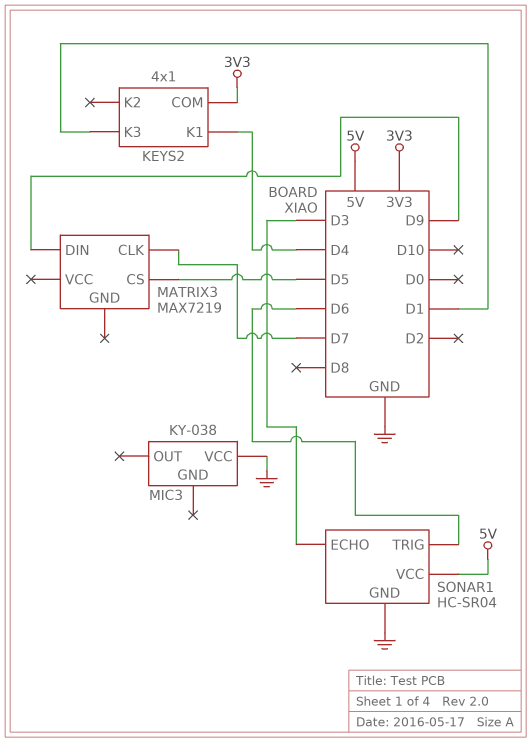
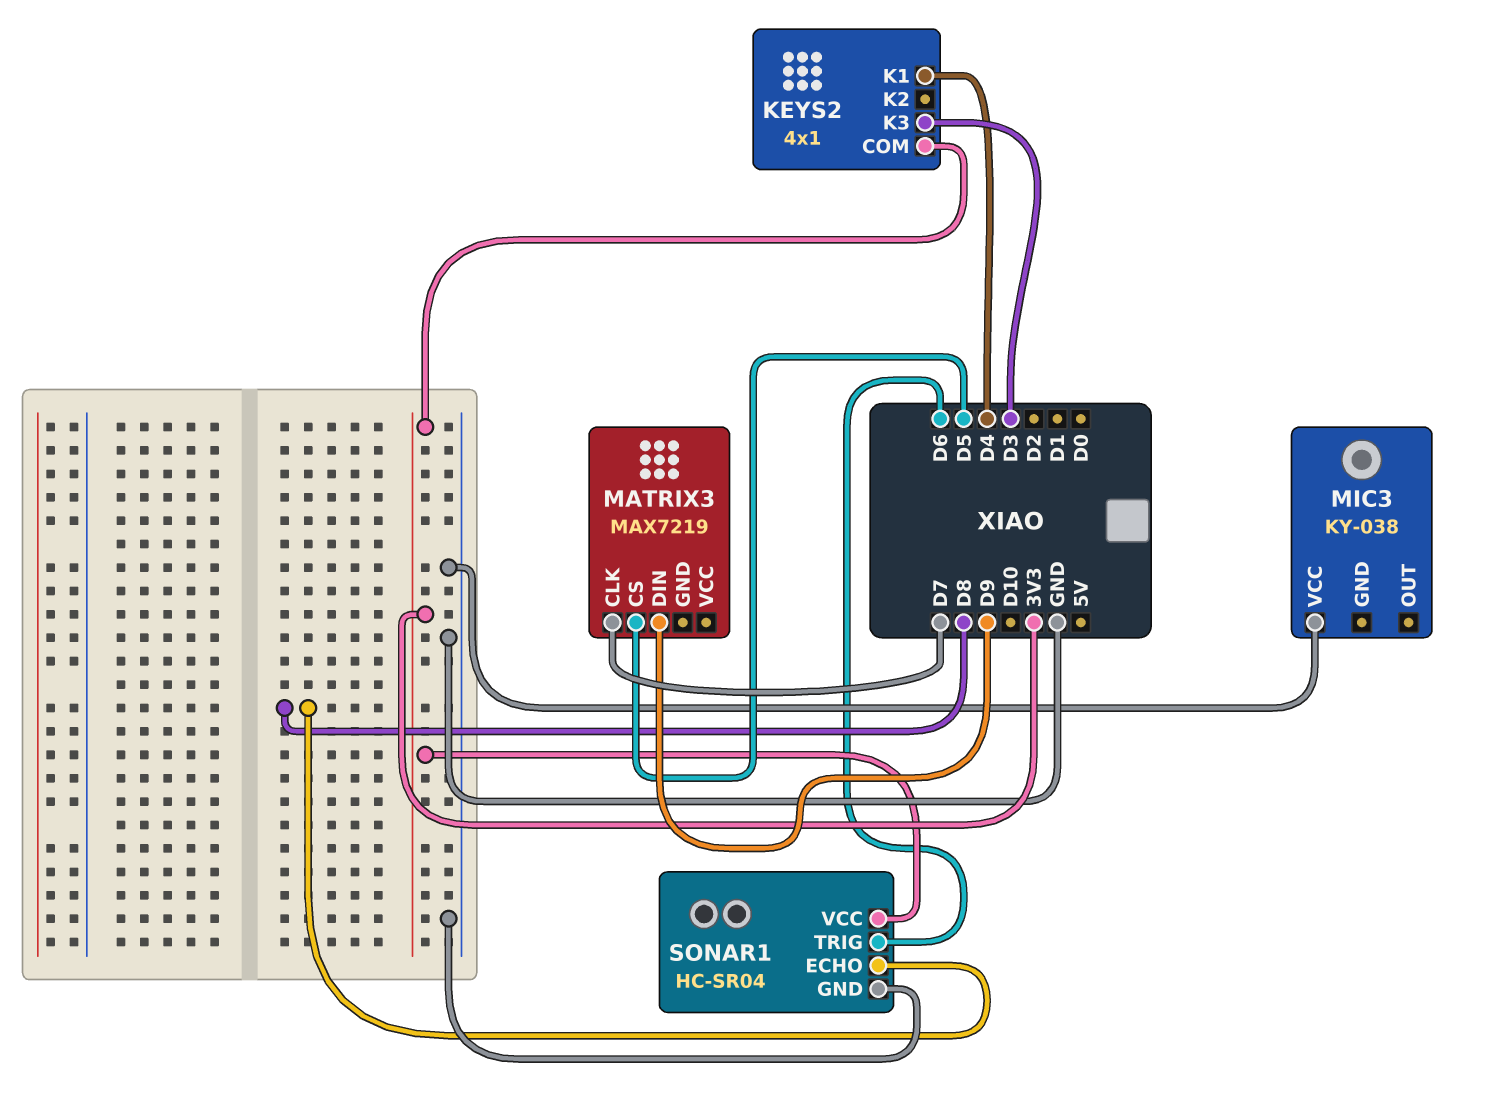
KEYS2 pin K3: D1 -> D3
SONAR1 pin ECHO: D3 -> D8
SONAR1 pin VCC: 5V -> 3V3

